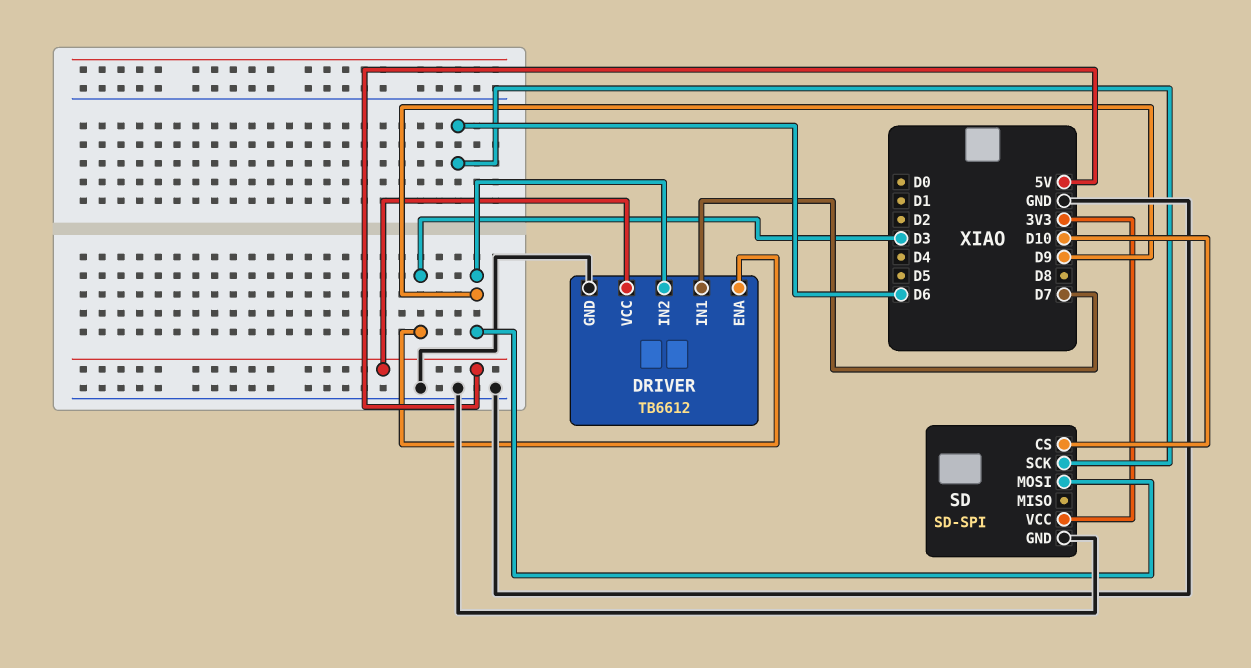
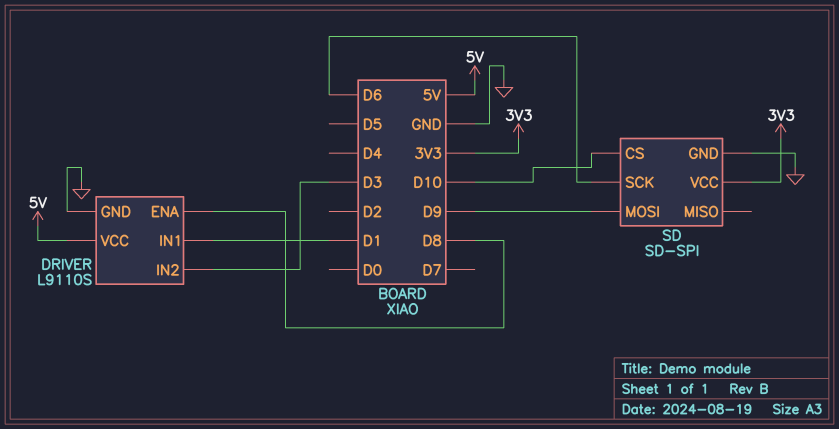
DRIVER: TB6612 -> L9110S
DRIVER pin ENA: D3 -> D8
DRIVER pin IN1: D7 -> D1
DRIVER pin IN2: D9 -> D3

